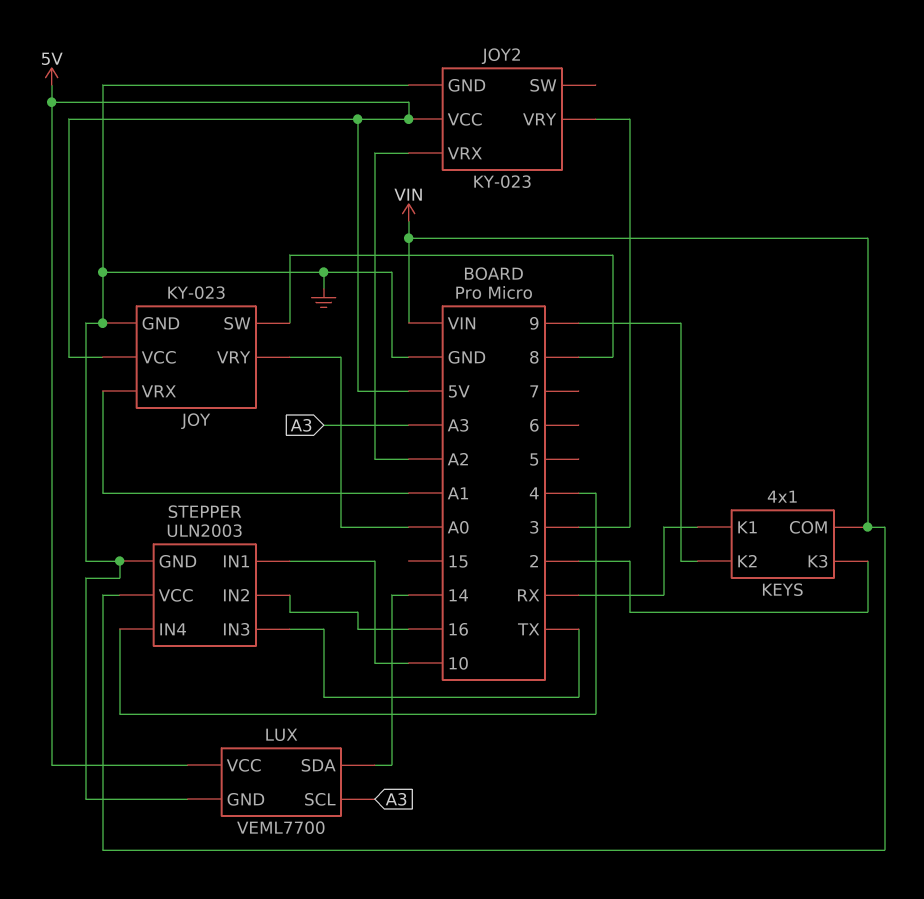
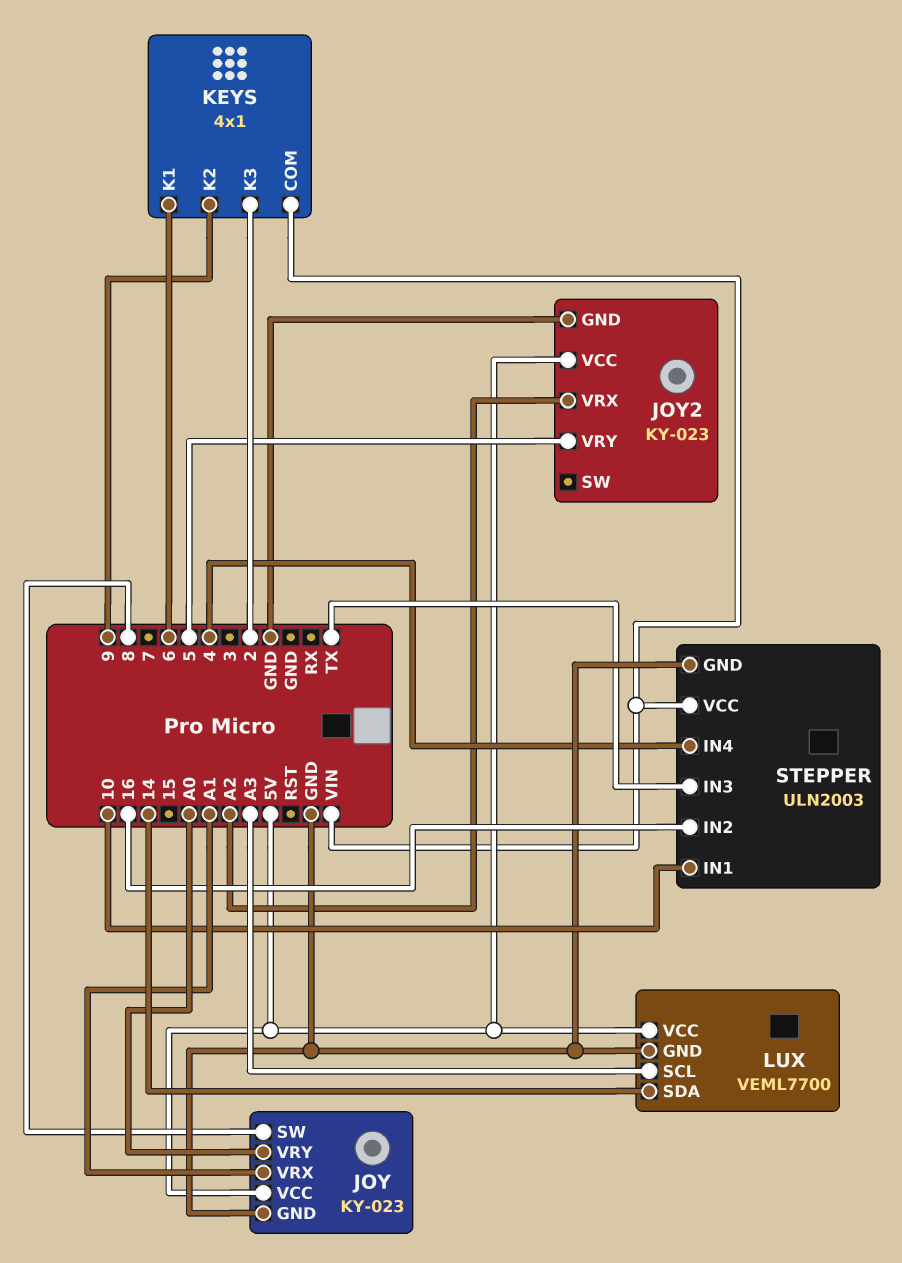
JOY2 pin VRY: 3 -> 5
KEYS pin K1: RX -> 6

